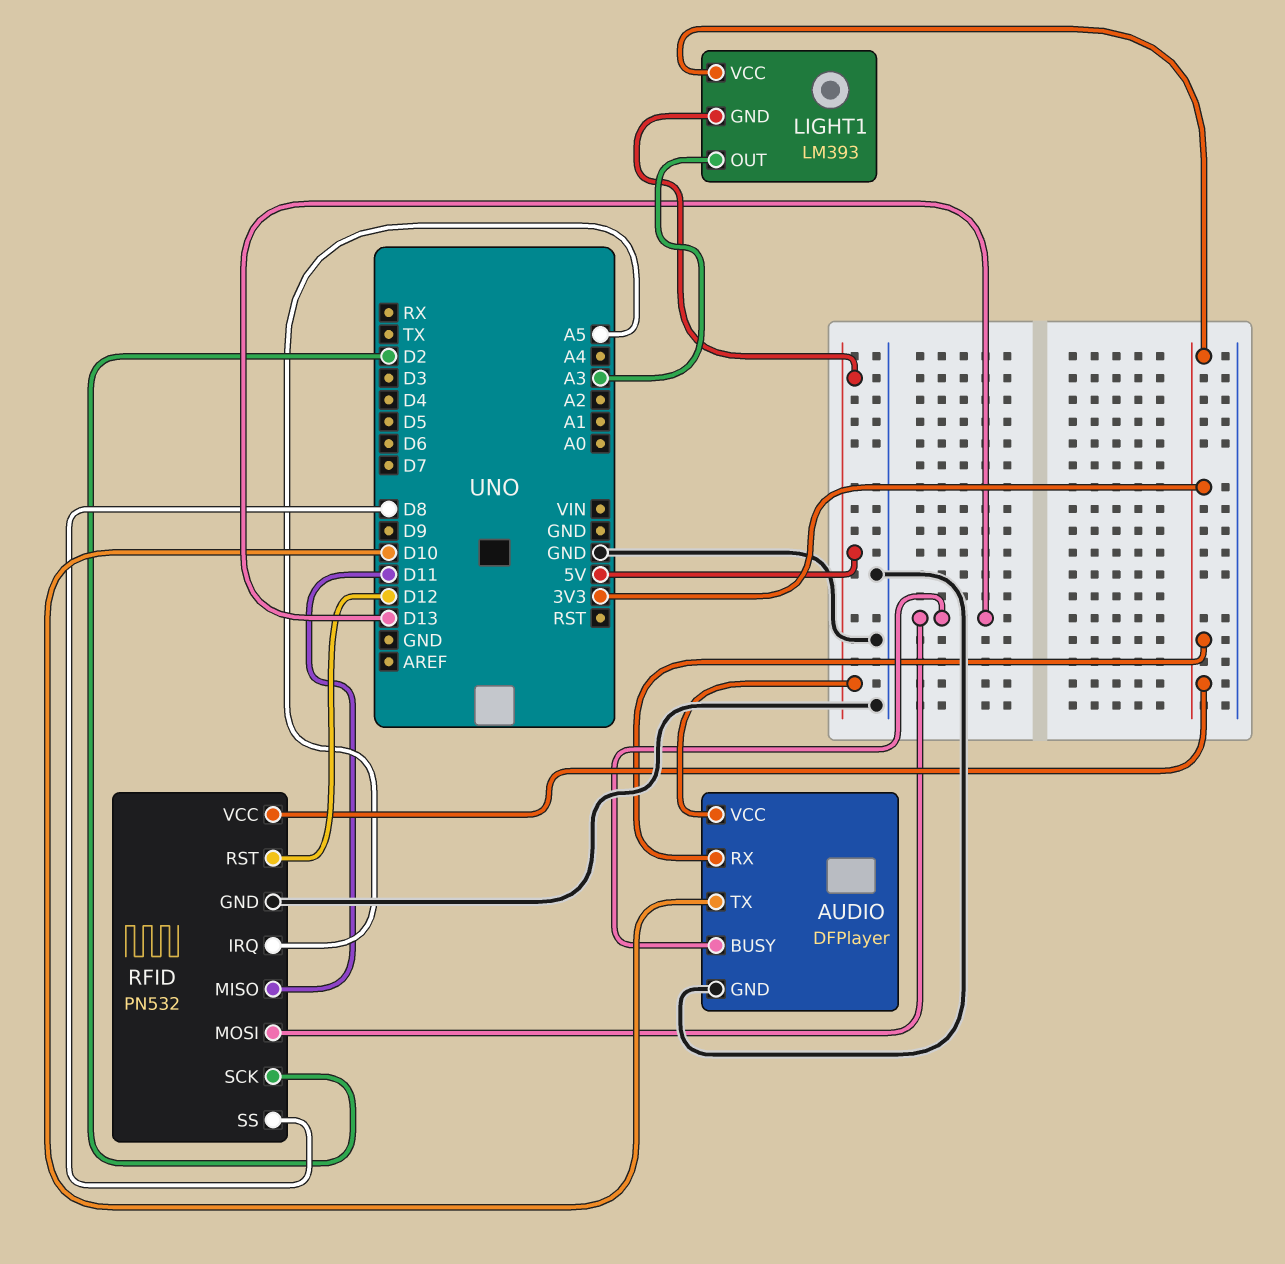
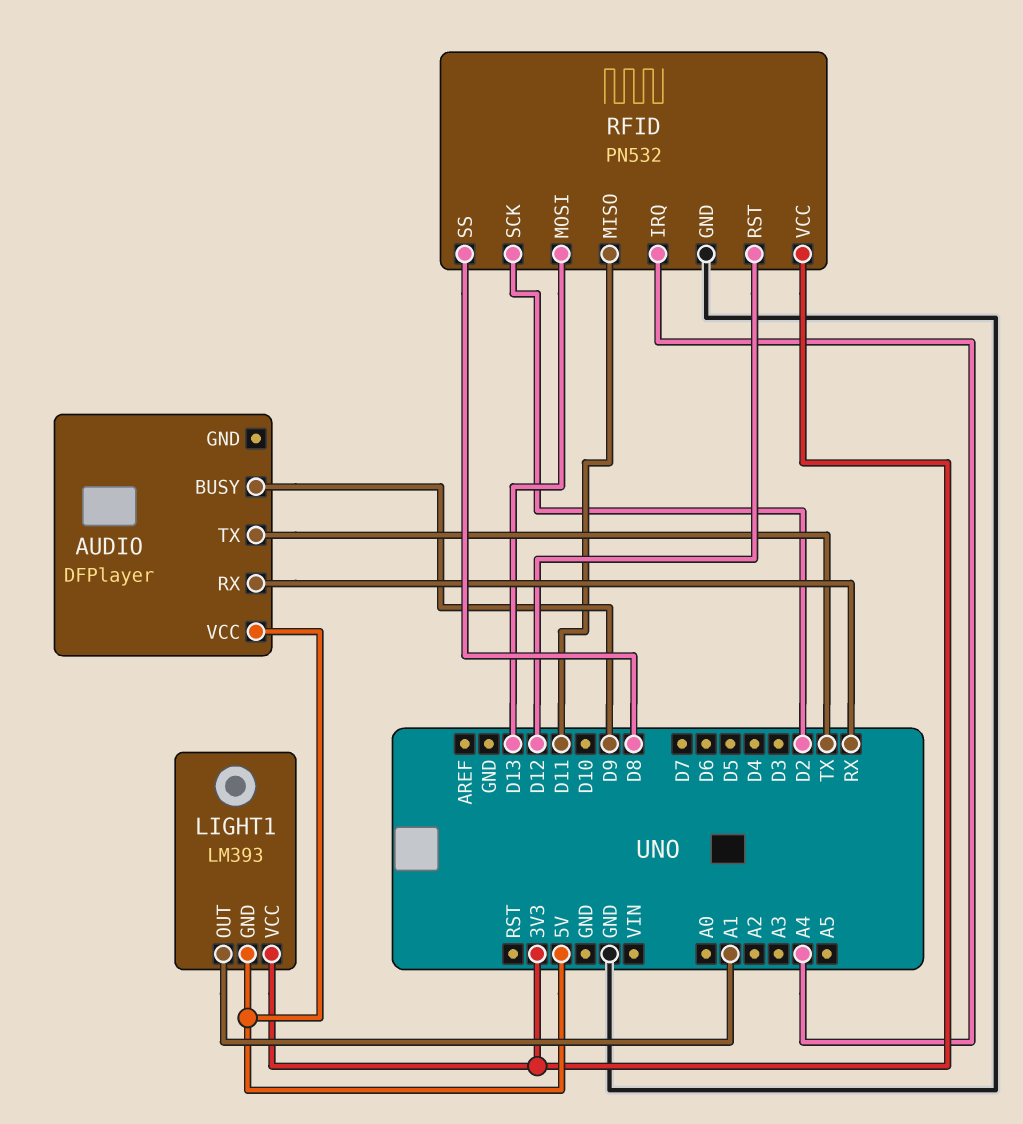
AUDIO pin BUSY: D13 -> D9
AUDIO pin GND: GND -> none
AUDIO pin RX: 3V3 -> RX
AUDIO pin TX: D10 -> TX
LIGHT1 pin OUT: A3 -> A1
RFID pin IRQ: A5 -> A4

